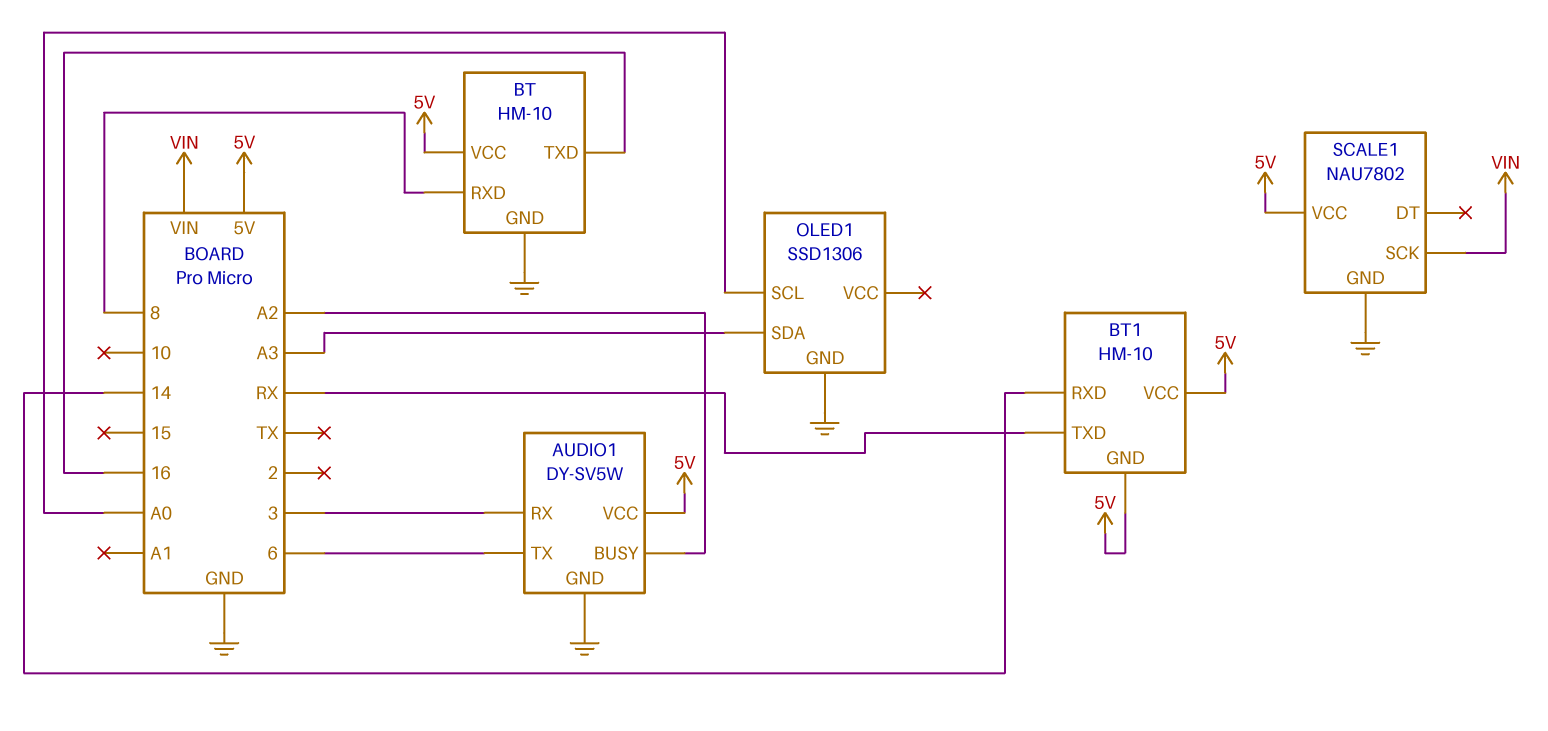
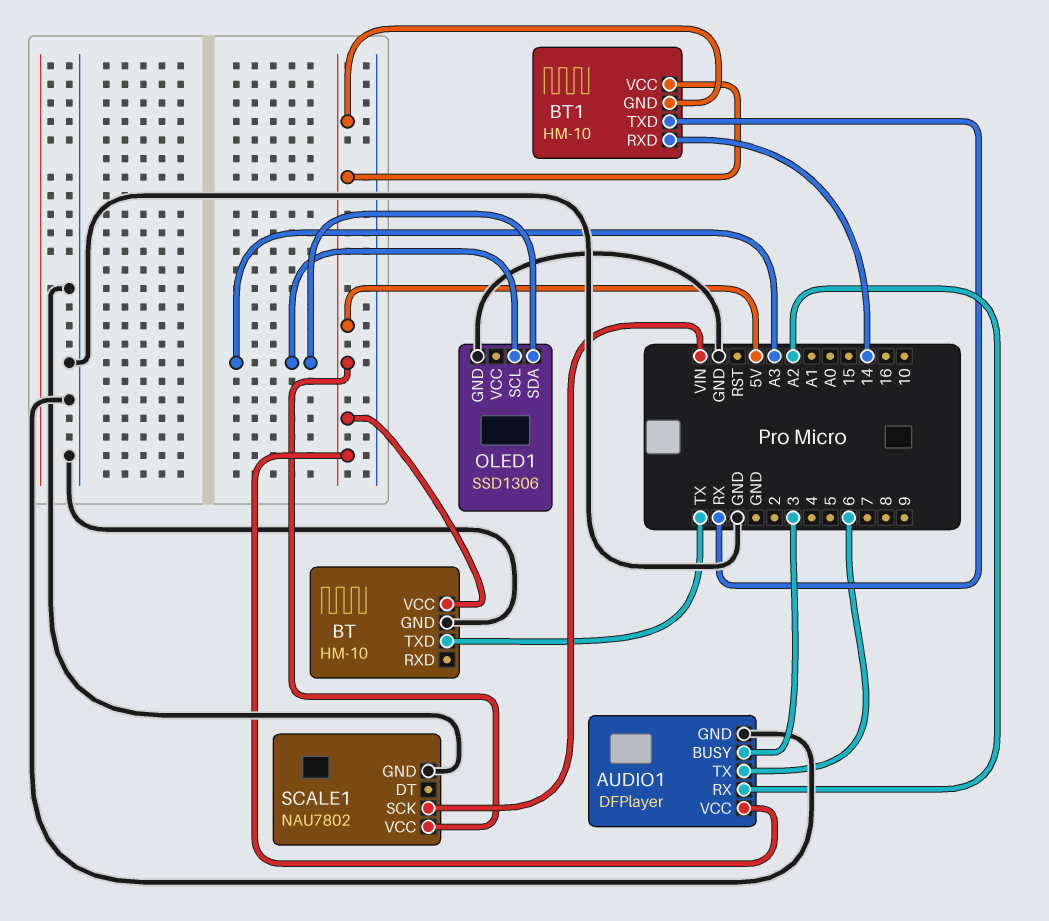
AUDIO1: DY-SV5W -> DFPlayer
AUDIO1 pin BUSY: A2 -> 3
AUDIO1 pin RX: 3 -> A2
BT pin RXD: 8 -> none
BT pin TXD: 16 -> TX
OLED1 pin SCL: A0 -> A3

